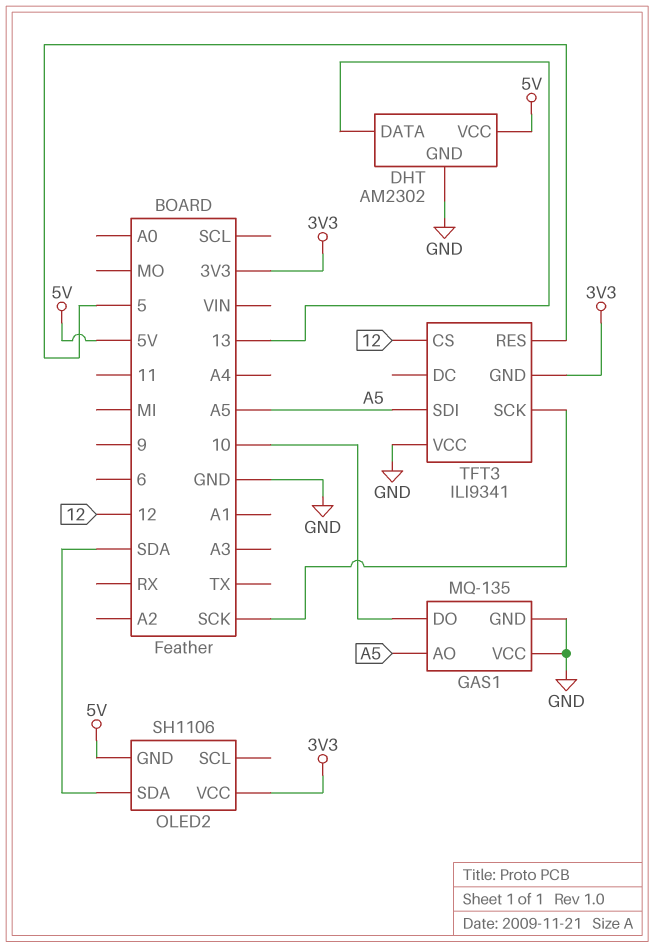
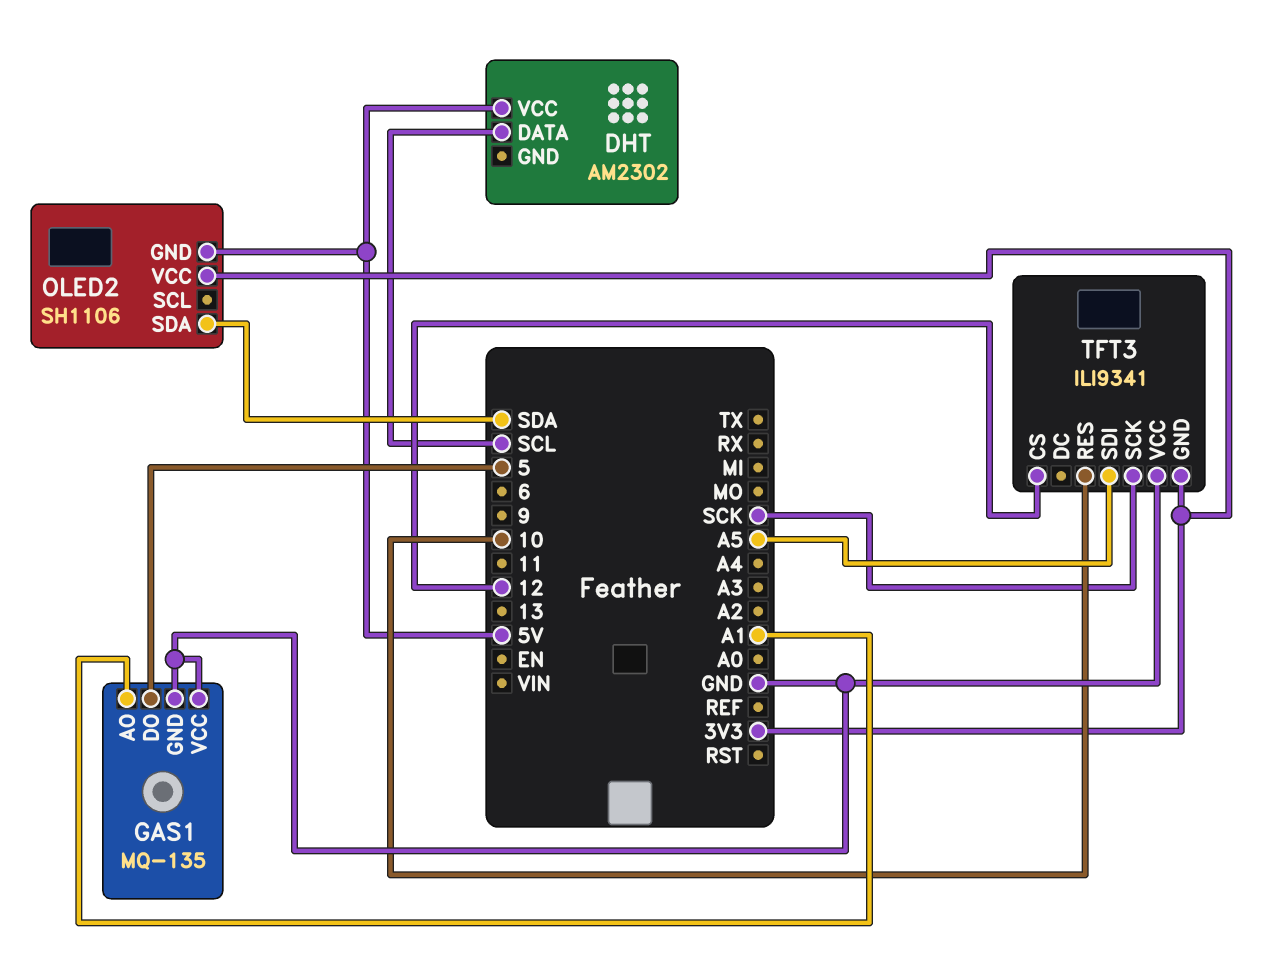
DHT pin DATA: 13 -> SCL
DHT pin GND: GND -> none
GAS1 pin AO: A5 -> A1
GAS1 pin DO: 10 -> 5
TFT3 pin RES: 5 -> 10

